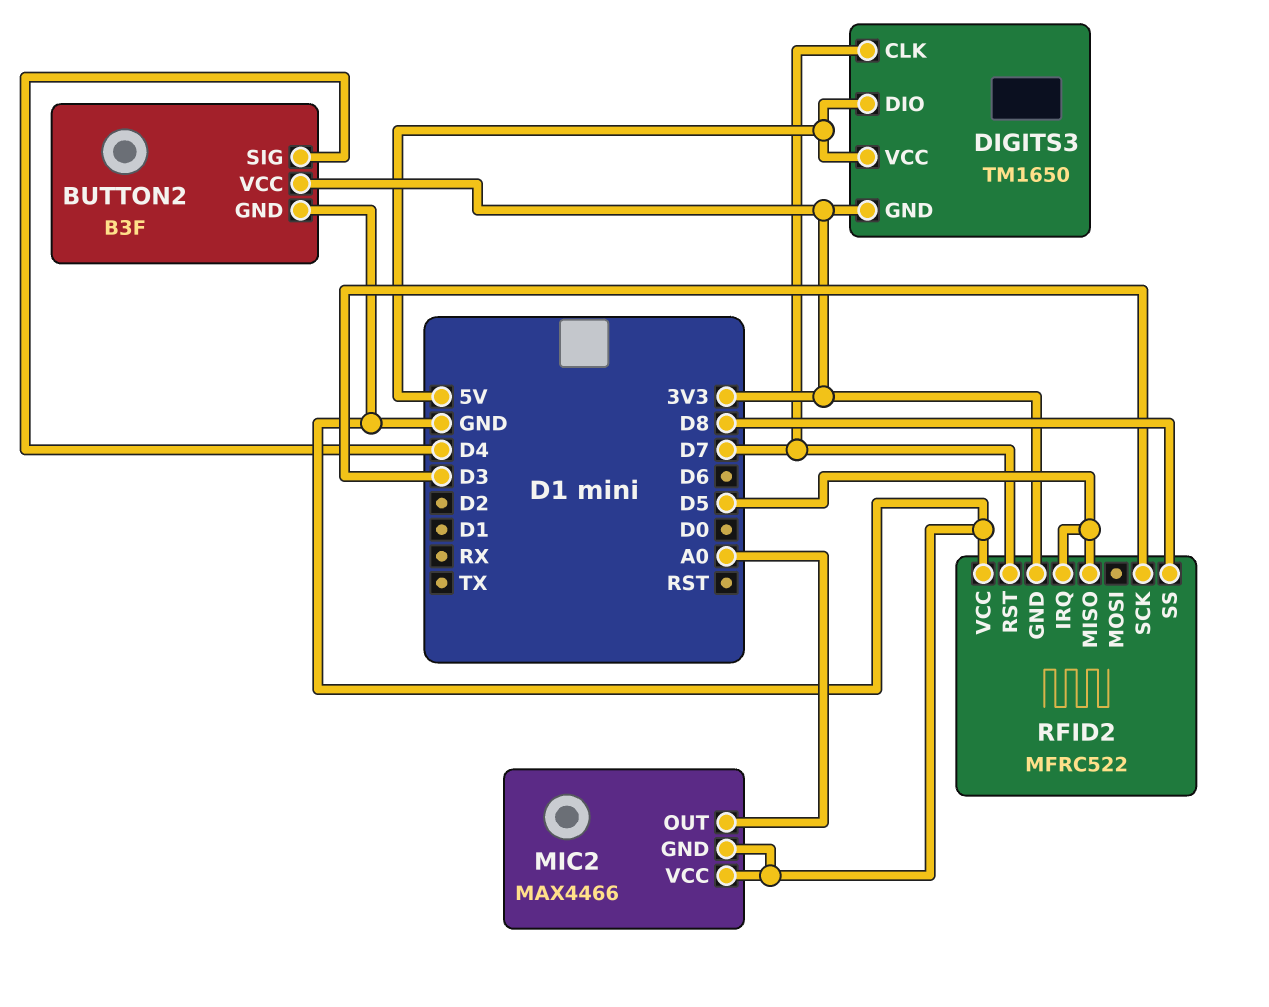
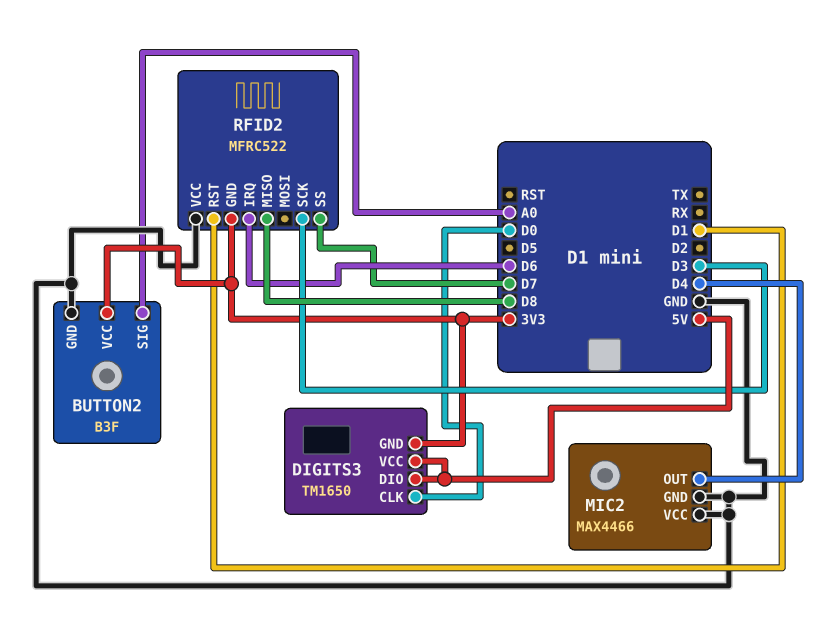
BUTTON2 pin SIG: D4 -> A0
DIGITS3 pin CLK: D7 -> D0
MIC2 pin OUT: A0 -> D4
RFID2 pin IRQ: D5 -> D6
RFID2 pin MISO: D5 -> D8
RFID2 pin RST: D7 -> D1
RFID2 pin SS: D8 -> D7

